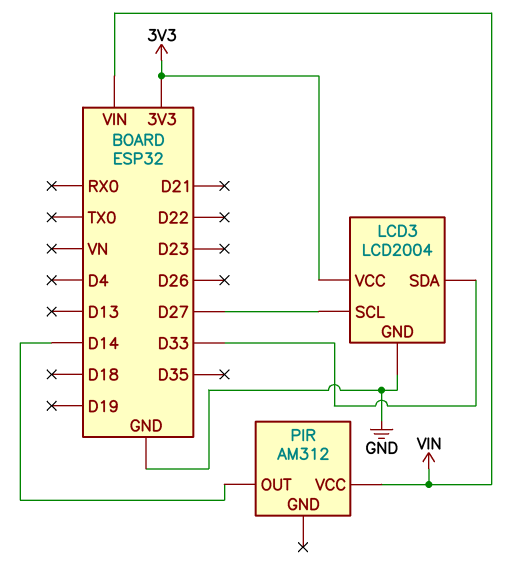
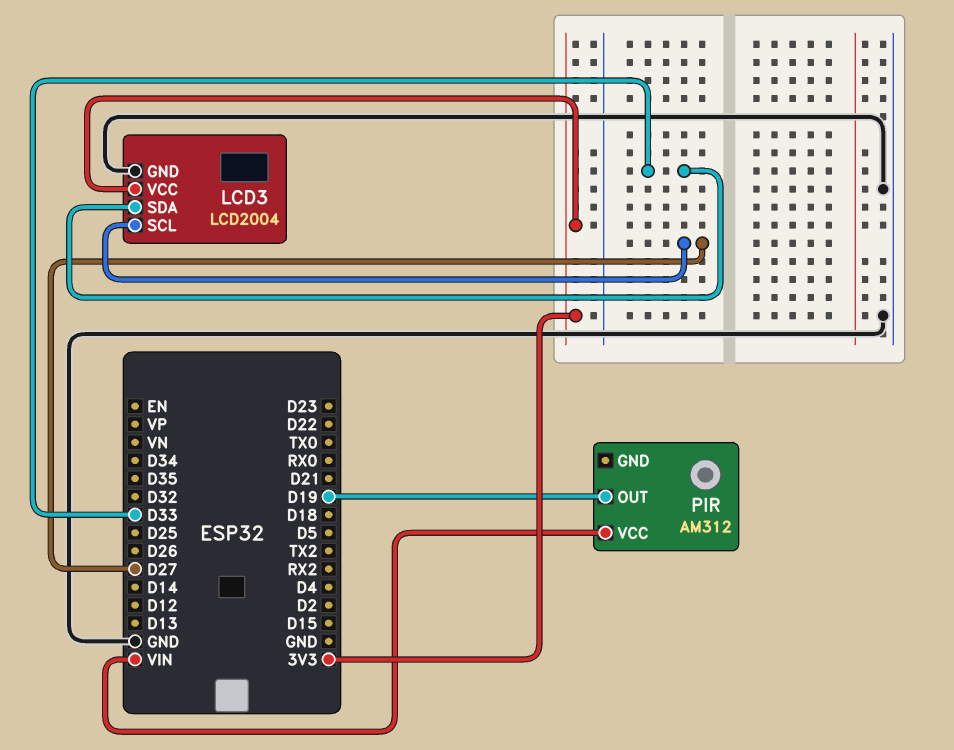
PIR pin OUT: D14 -> D19

